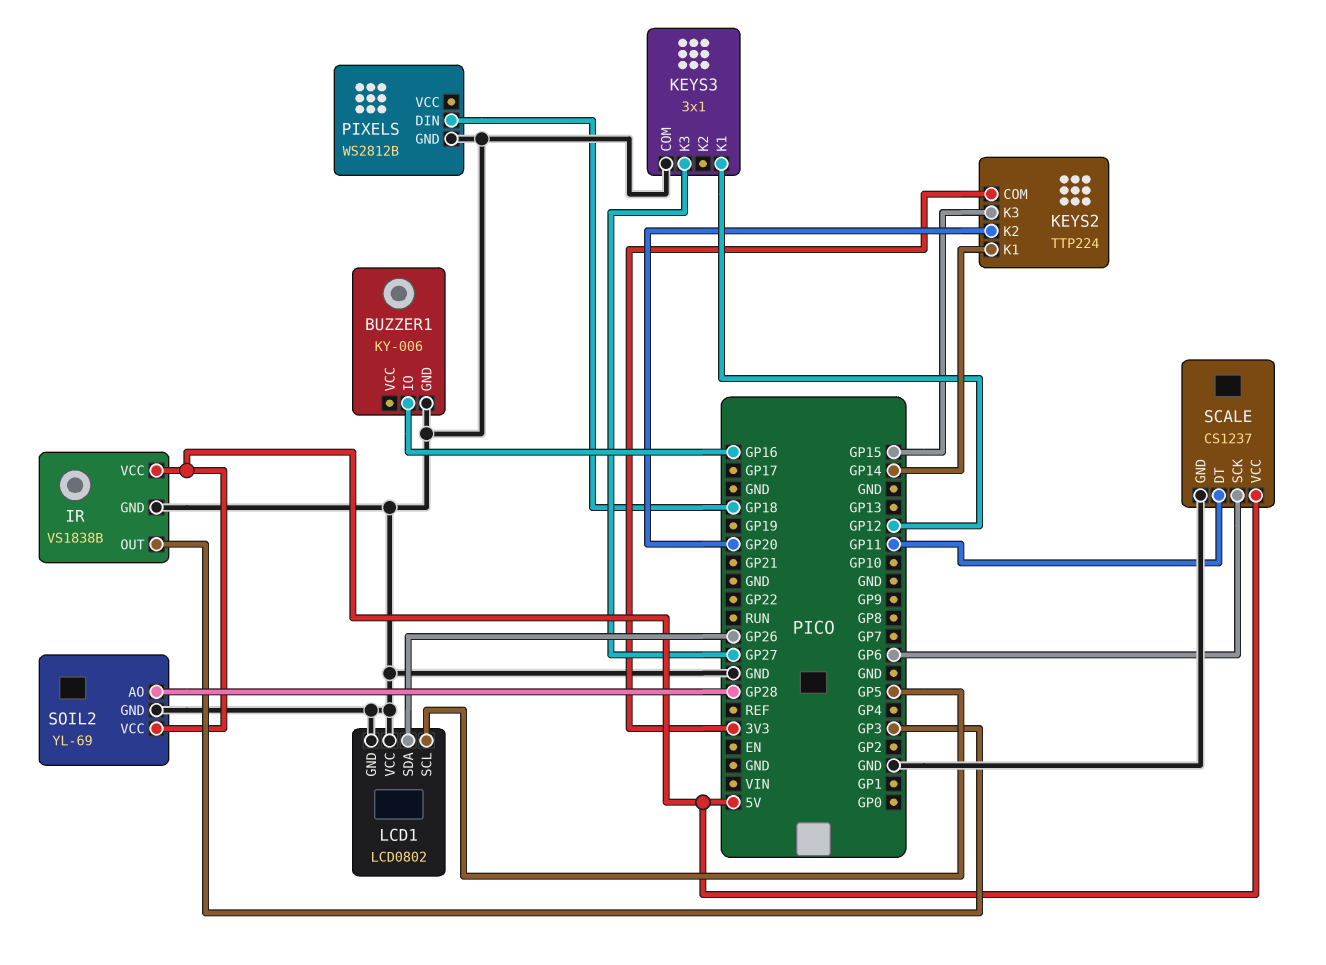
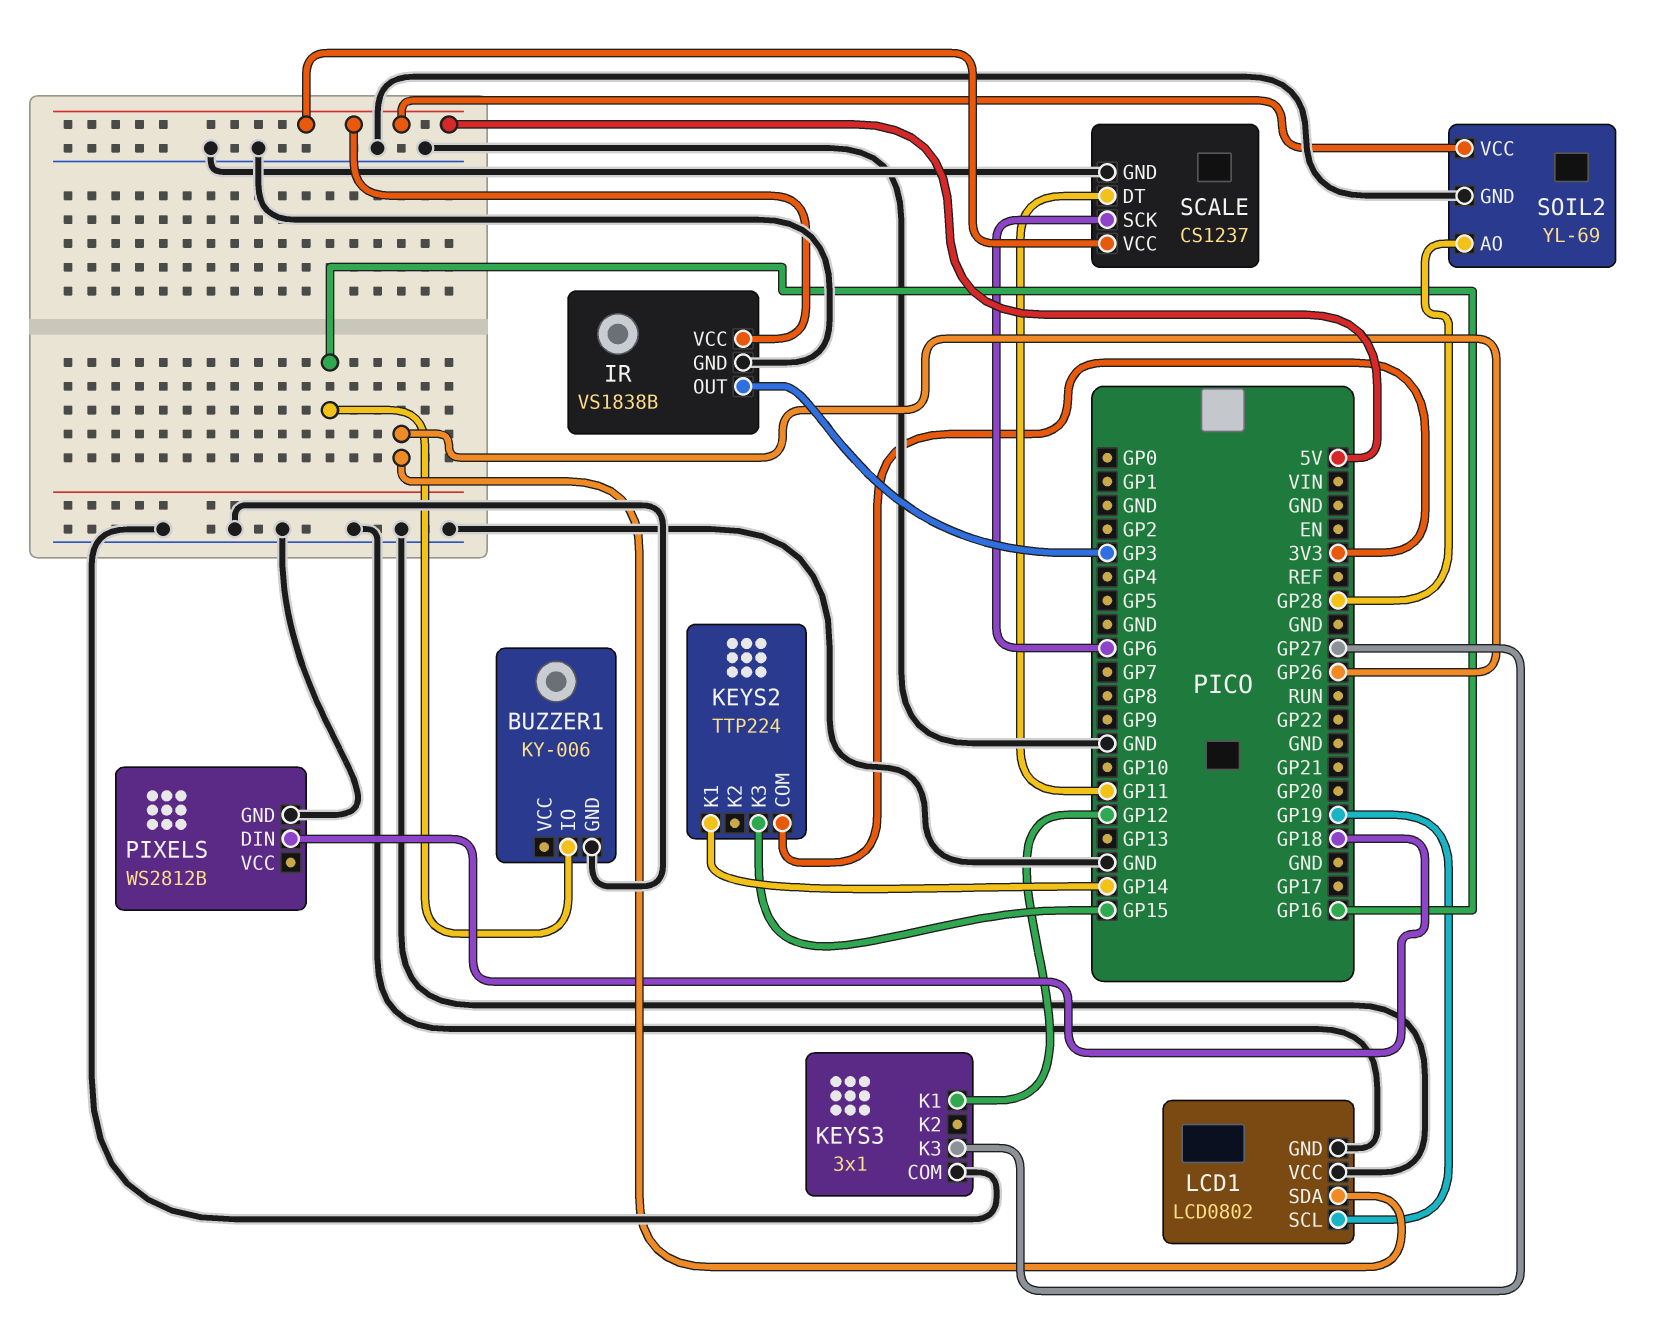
KEYS2 pin K2: GP20 -> none
LCD1 pin SCL: GP5 -> GP19

